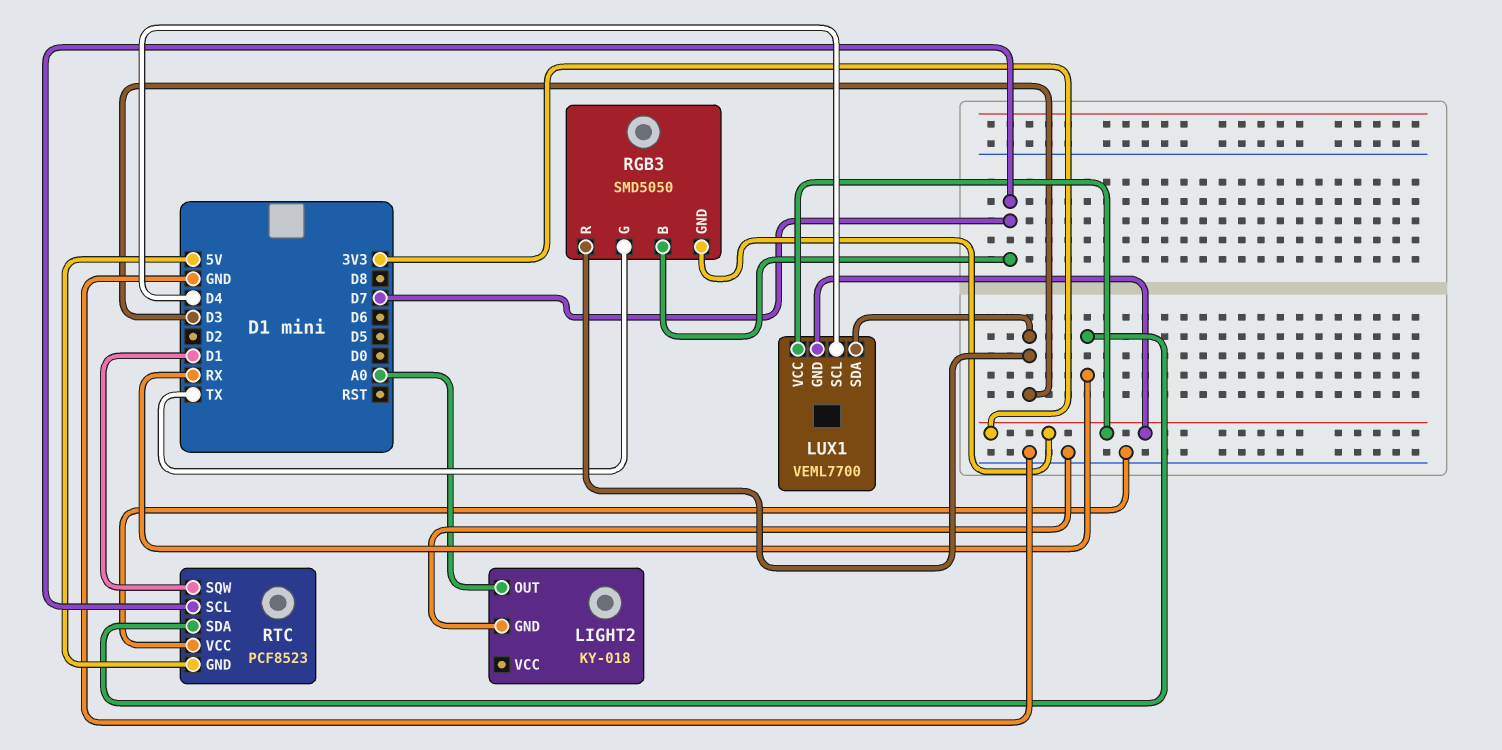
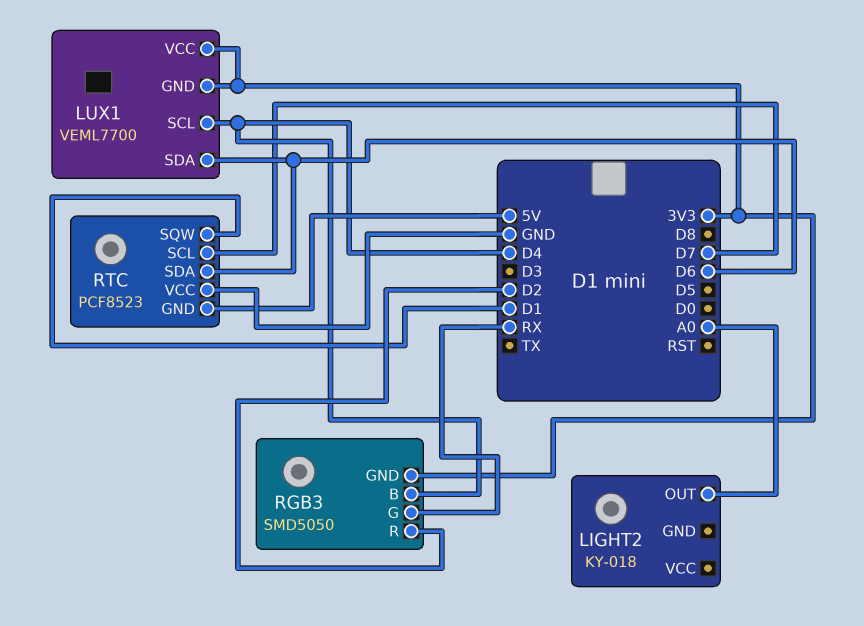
LIGHT2 pin GND: GND -> none
LUX1 pin SDA: D3 -> D6
RGB3 pin B: D7 -> D4
RGB3 pin G: TX -> RX
RGB3 pin R: D3 -> D2
RTC pin SDA: RX -> D6

